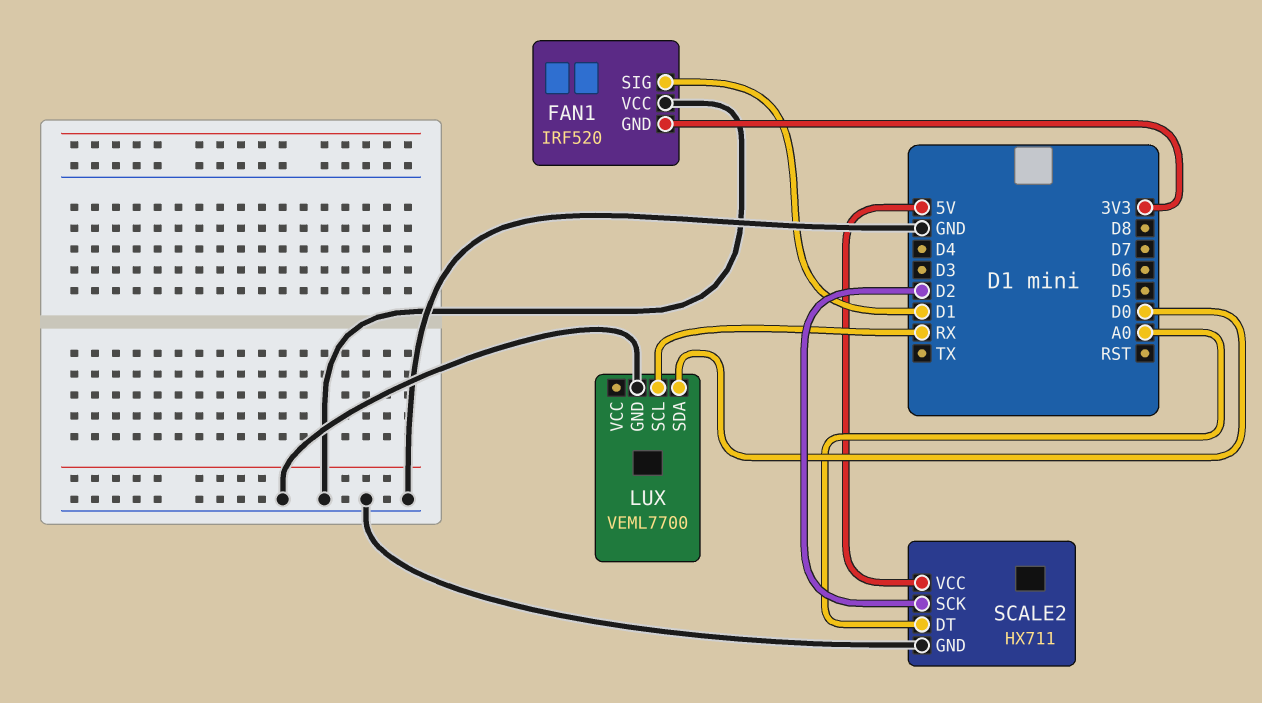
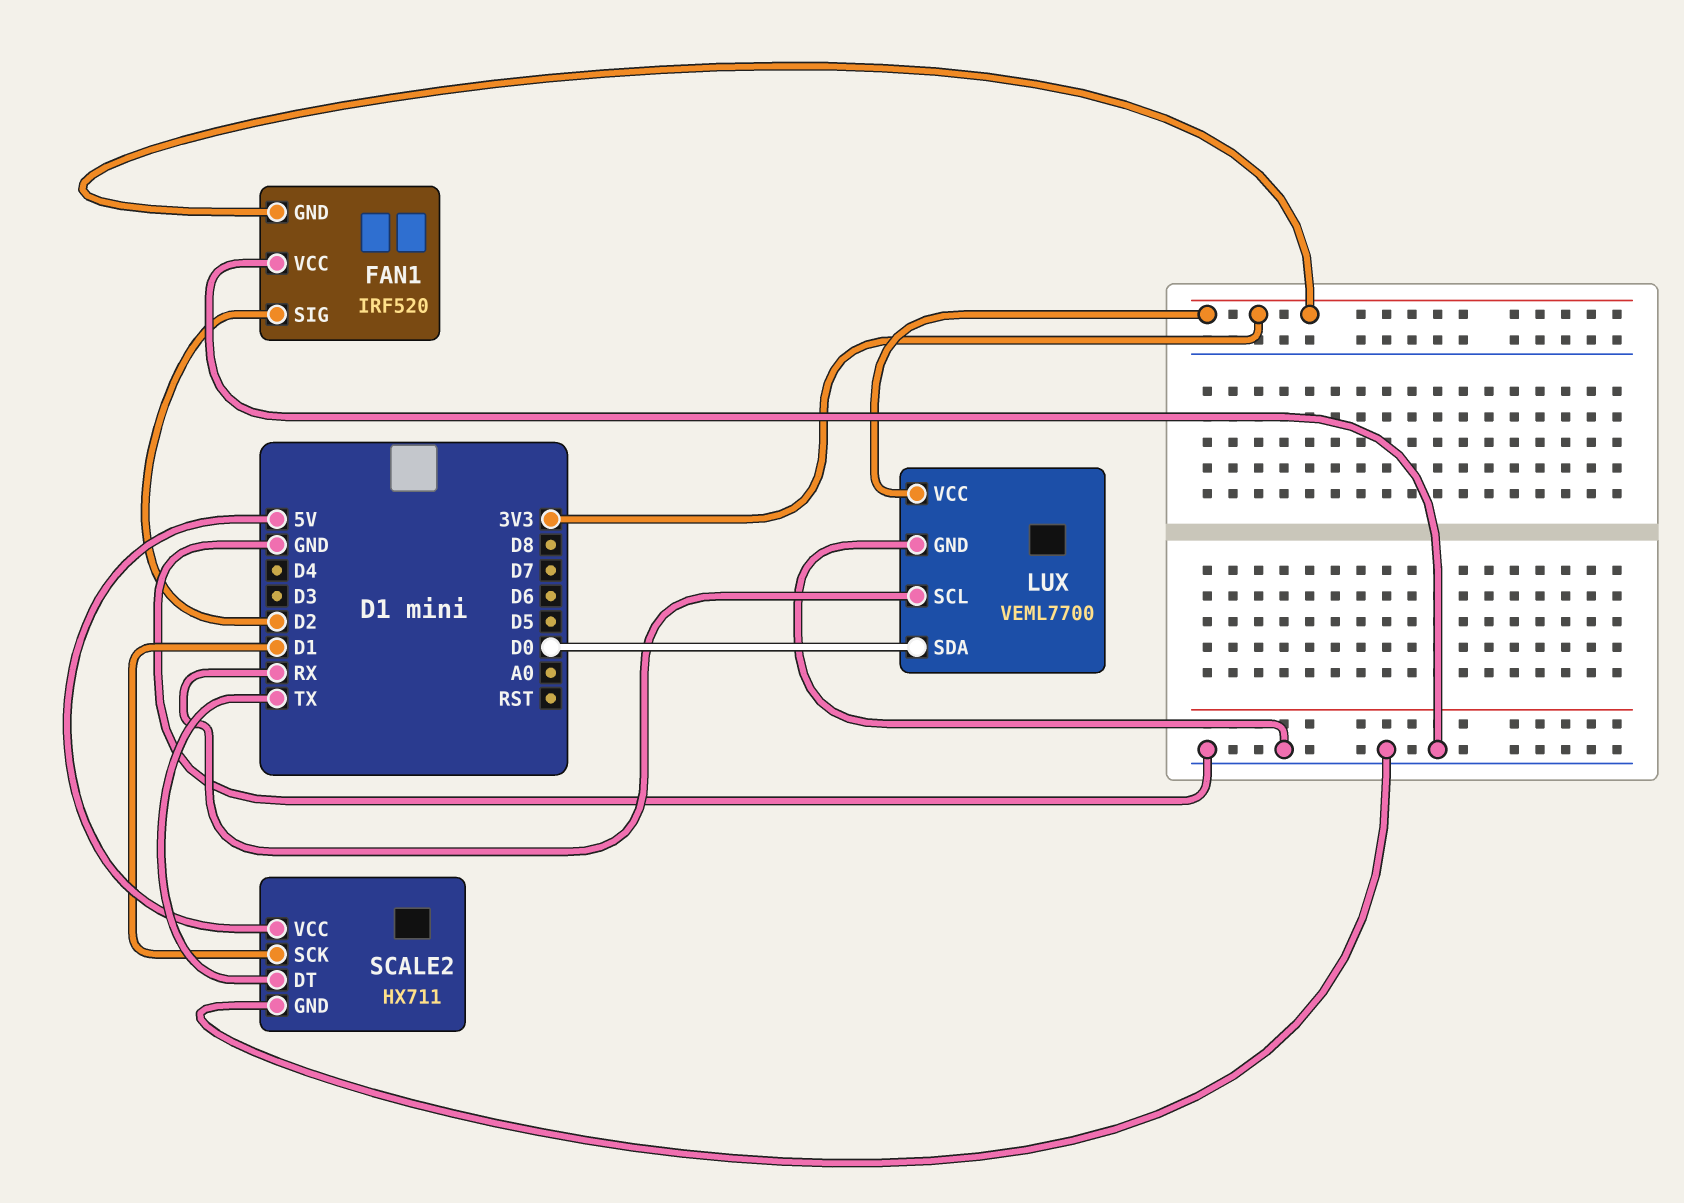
FAN1 pin SIG: D1 -> D2
LUX pin VCC: none -> 3V3
SCALE2 pin DT: A0 -> TX
SCALE2 pin SCK: D2 -> D1

